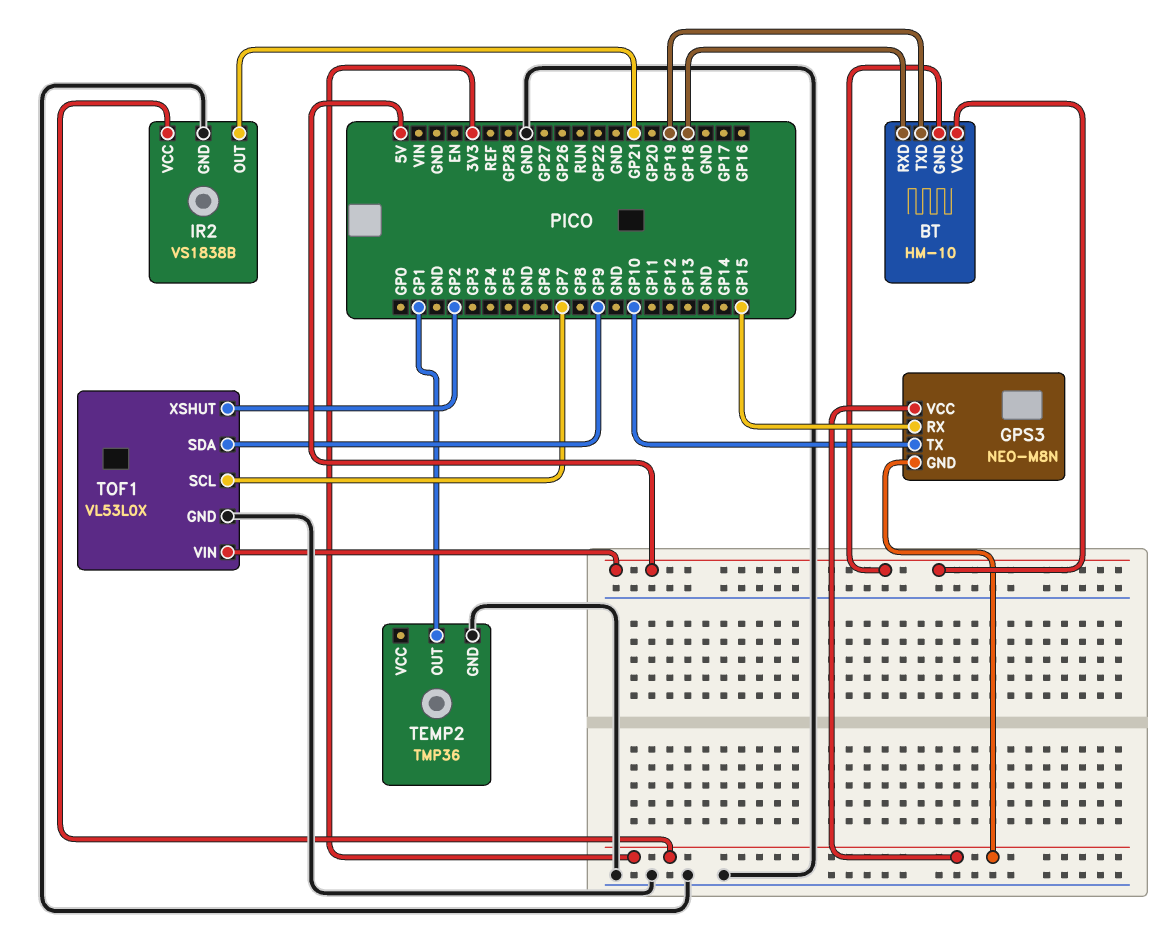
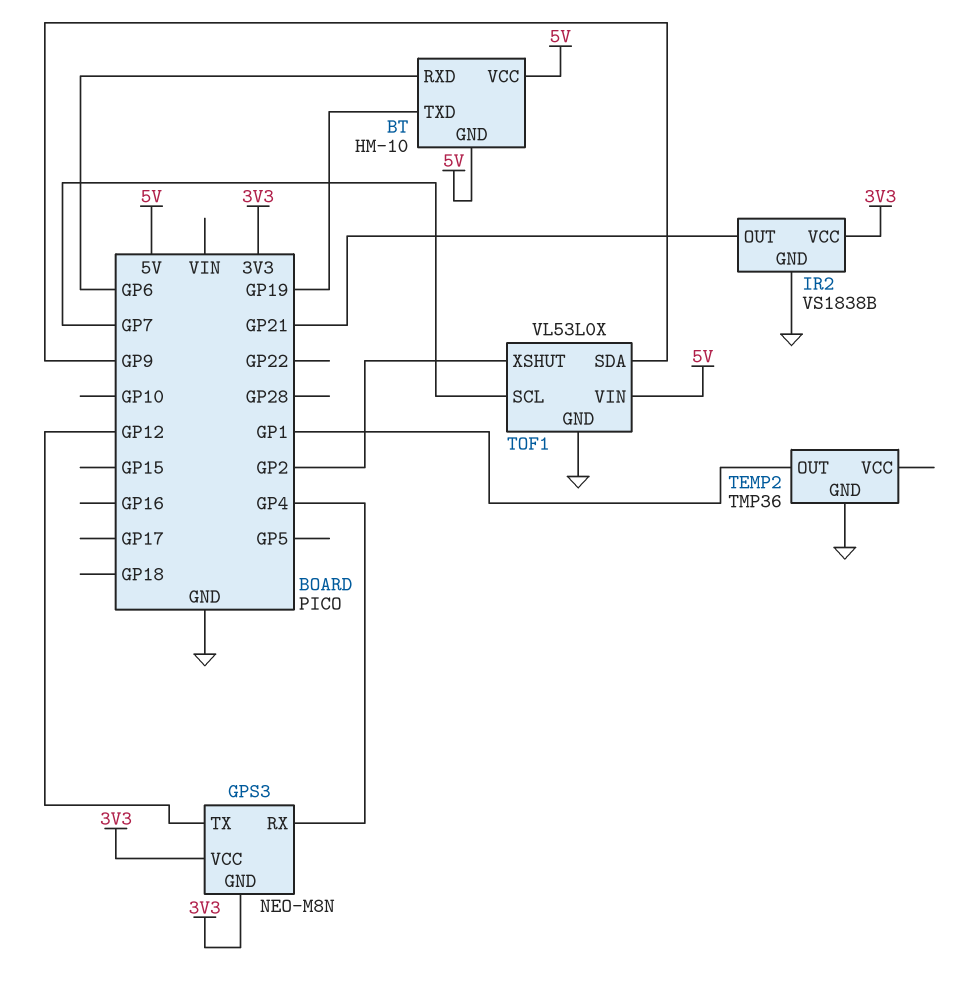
BT pin RXD: GP18 -> GP6
GPS3 pin RX: GP15 -> GP4
GPS3 pin TX: GP10 -> GP12

